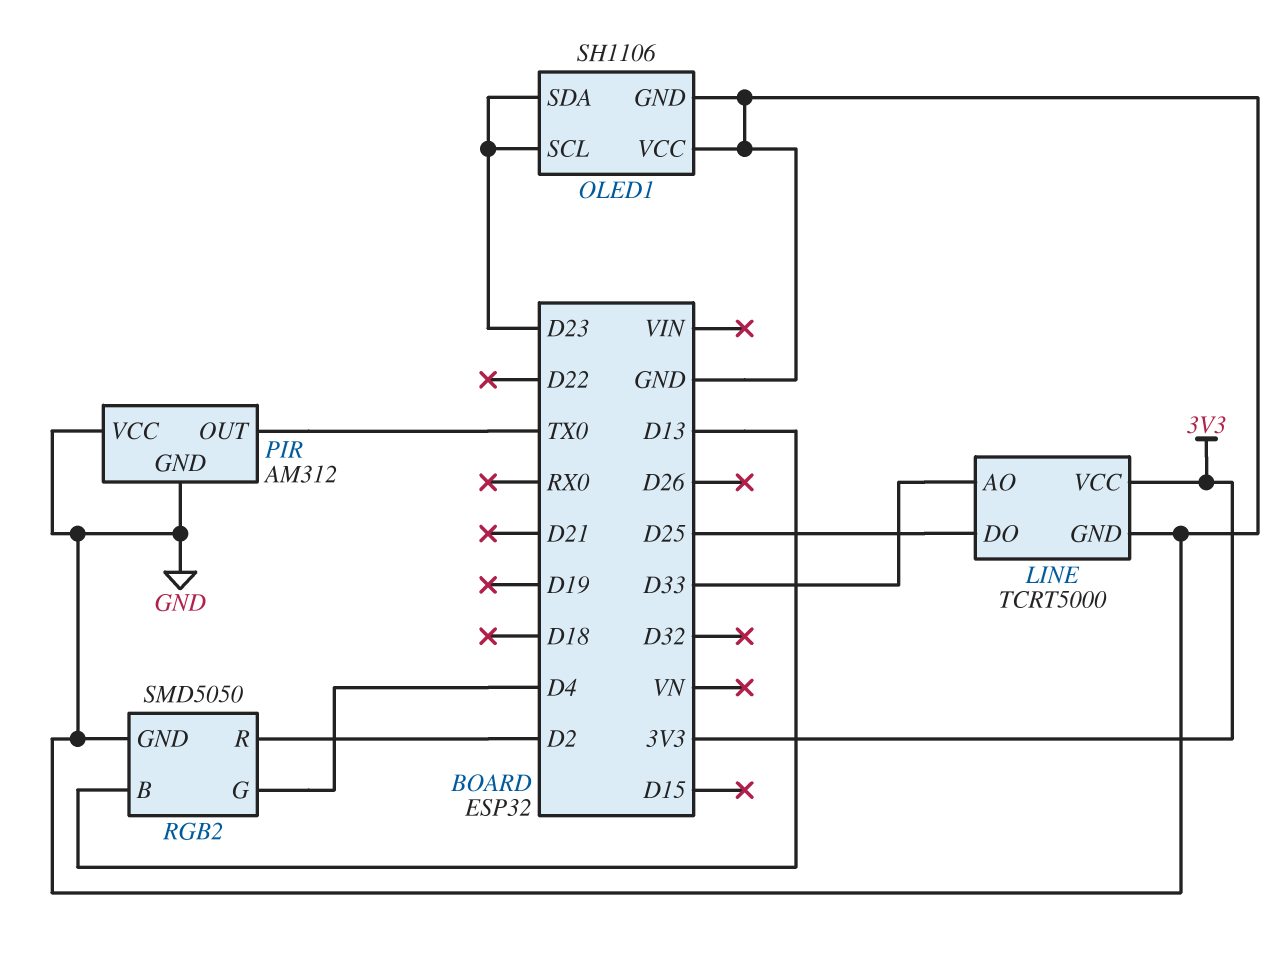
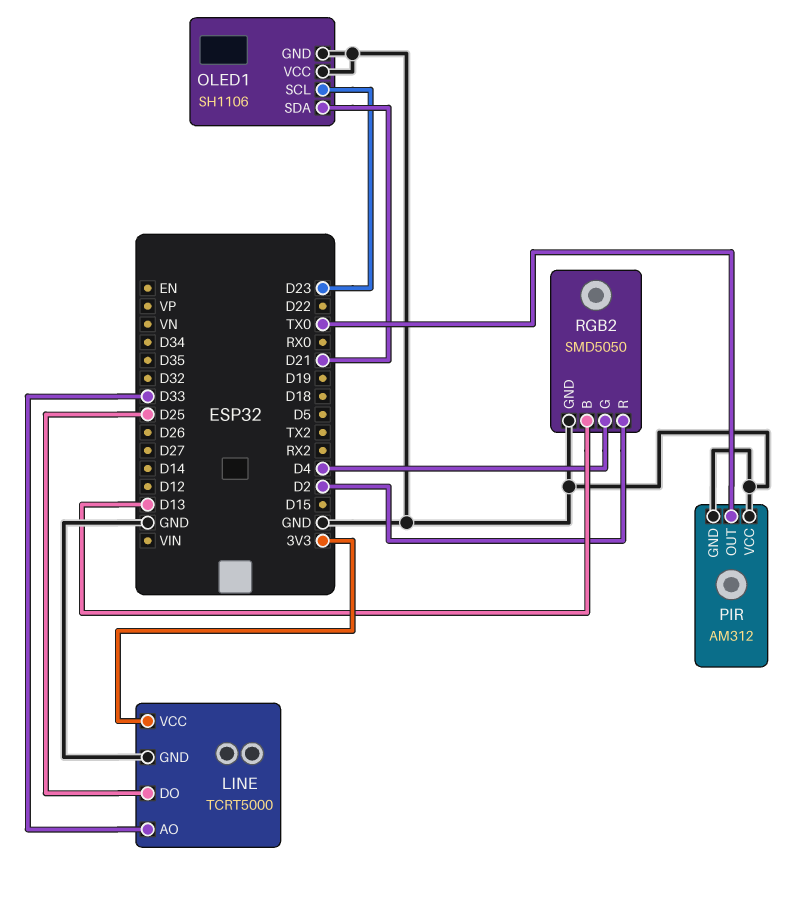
OLED1 pin SDA: D23 -> D21

